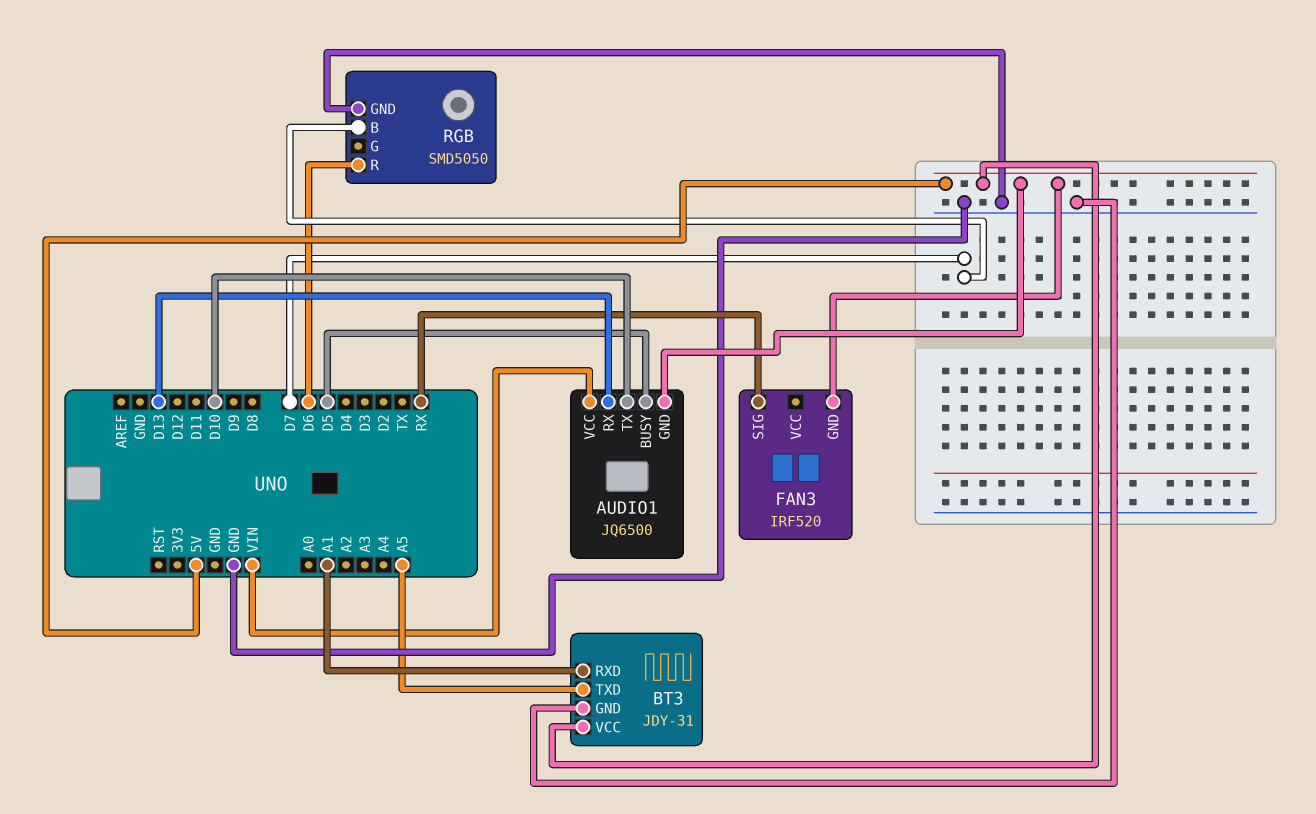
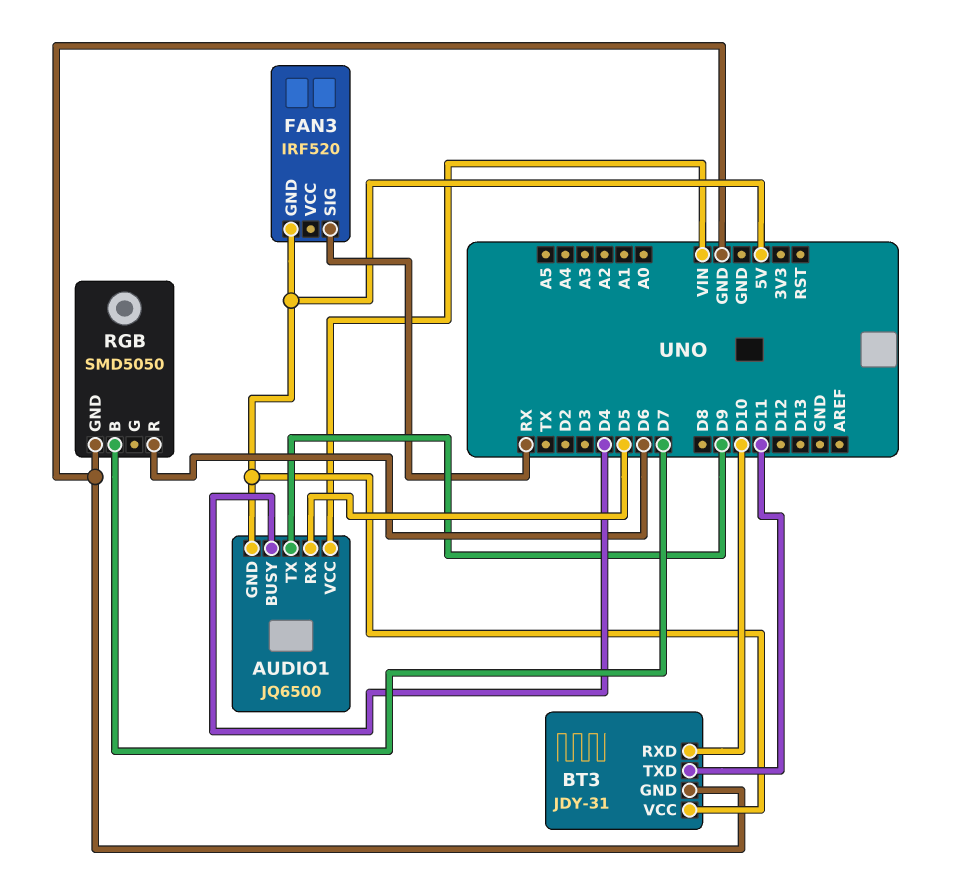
AUDIO1 pin BUSY: D5 -> D4
AUDIO1 pin RX: D13 -> D5
AUDIO1 pin TX: D10 -> D9
BT3 pin RXD: A1 -> D10
BT3 pin TXD: A5 -> D11

